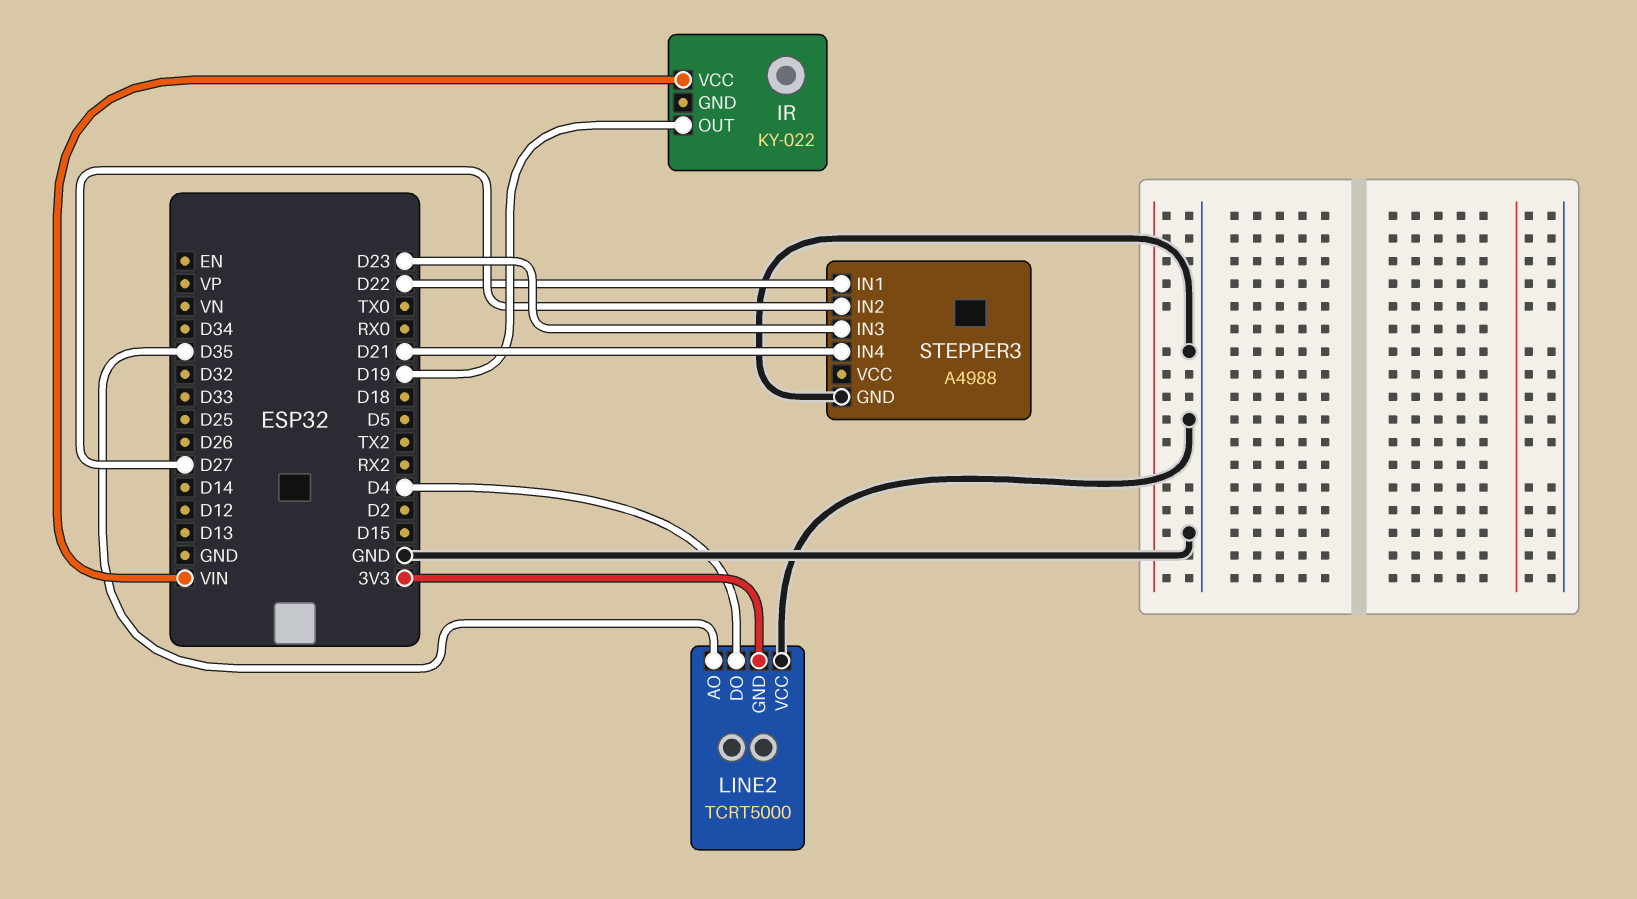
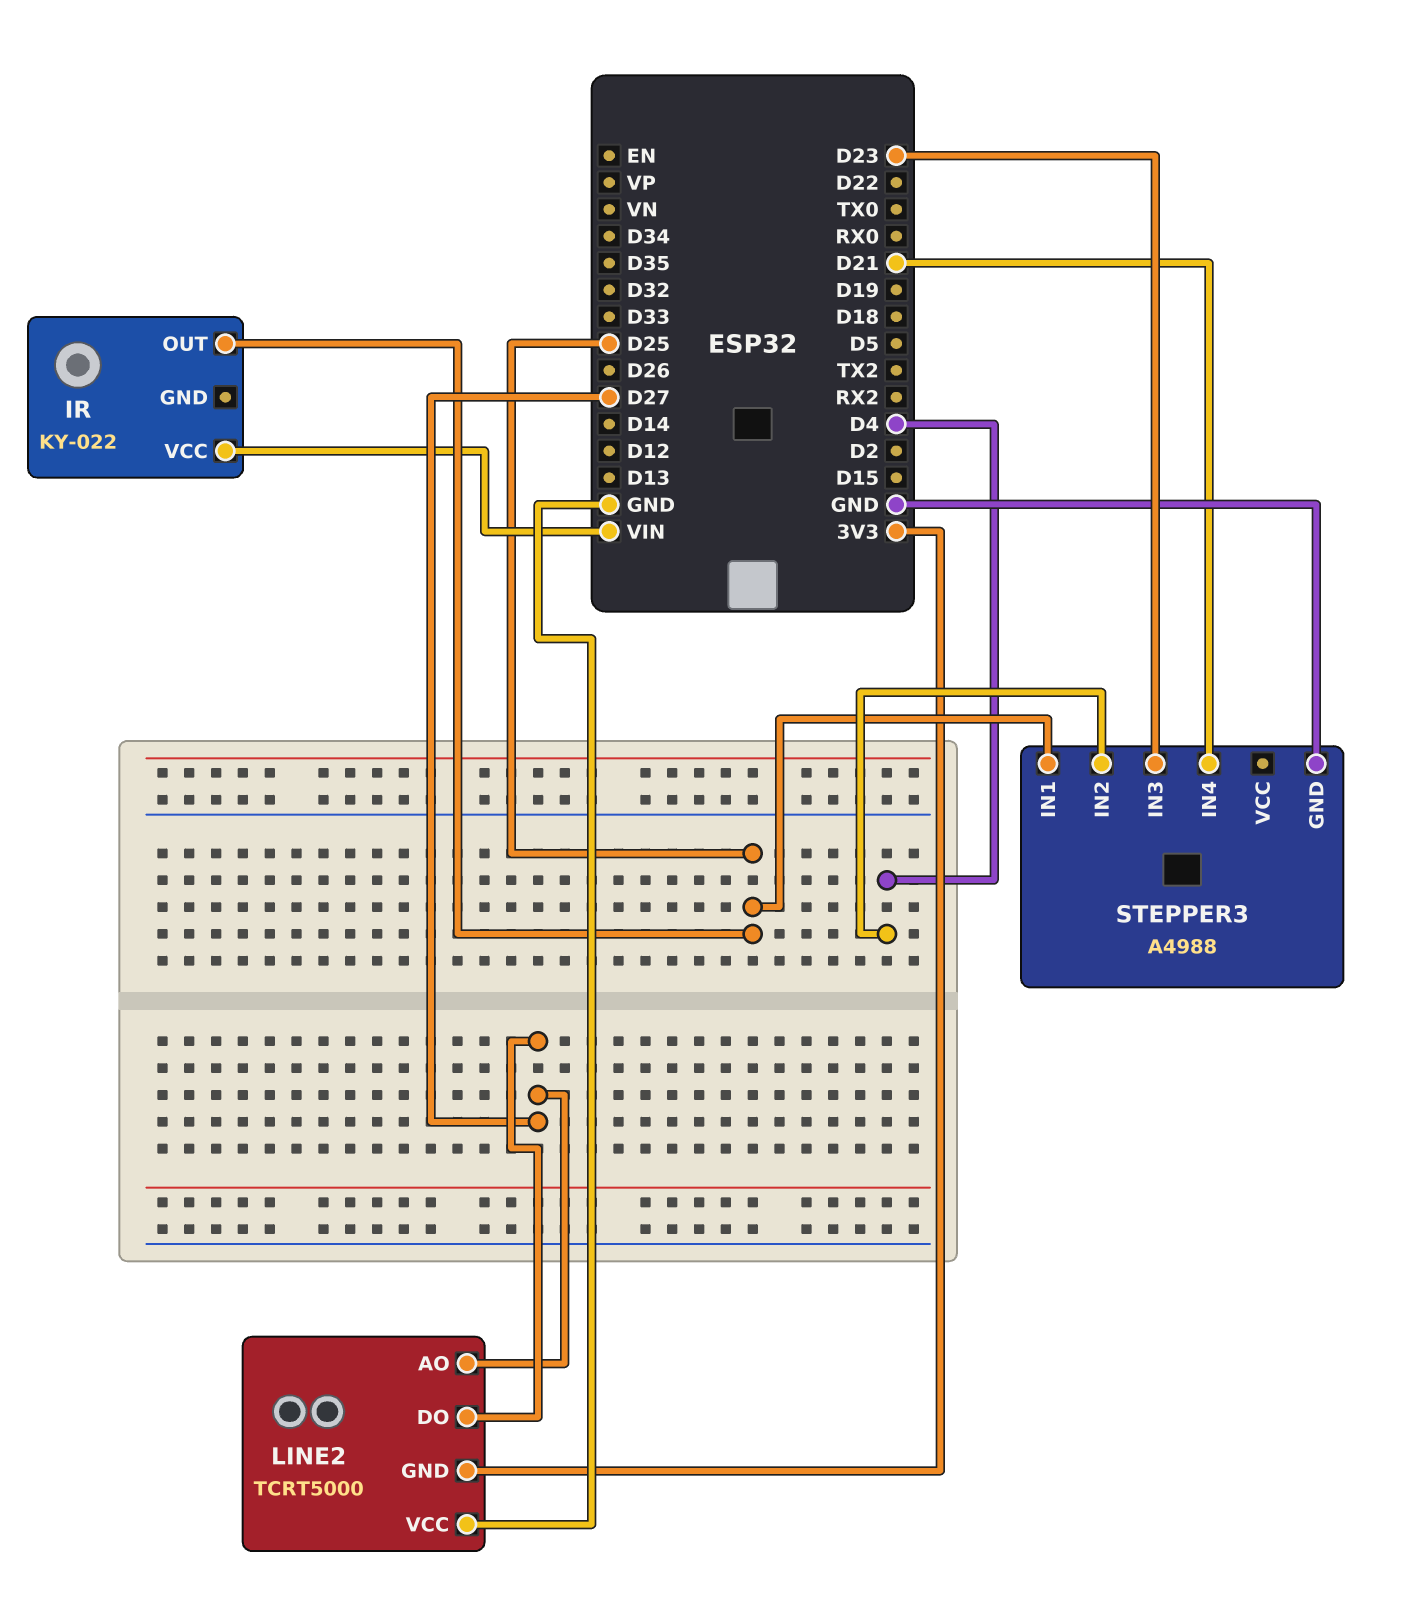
IR pin OUT: D19 -> D25
LINE2 pin AO: D35 -> D27
LINE2 pin DO: D4 -> D27
STEPPER3 pin IN1: D22 -> D25
STEPPER3 pin IN2: D27 -> D4

